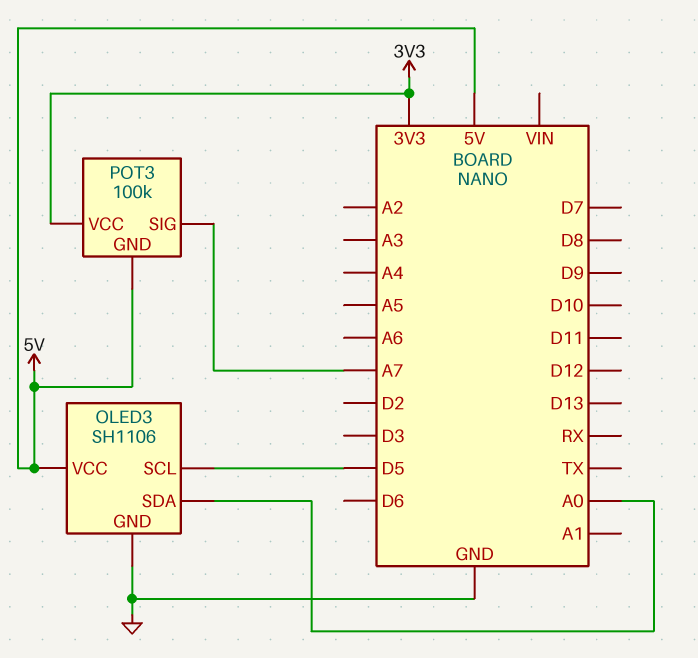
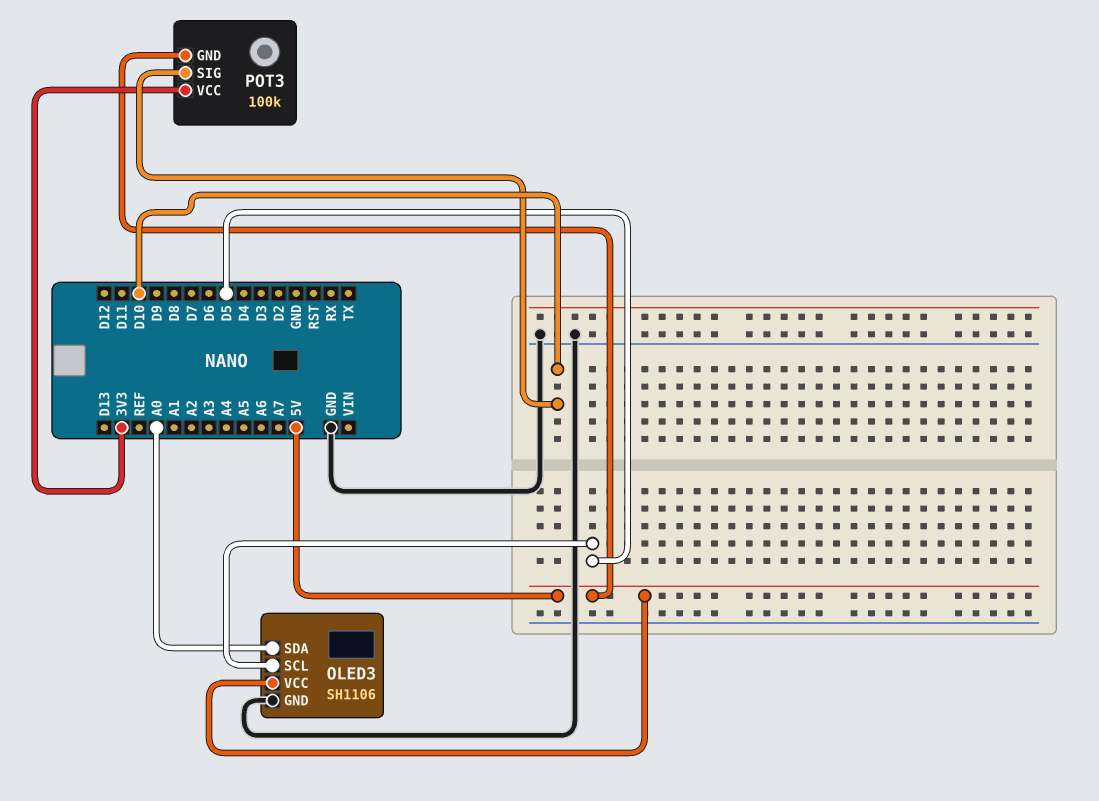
POT3 pin SIG: A7 -> D10

